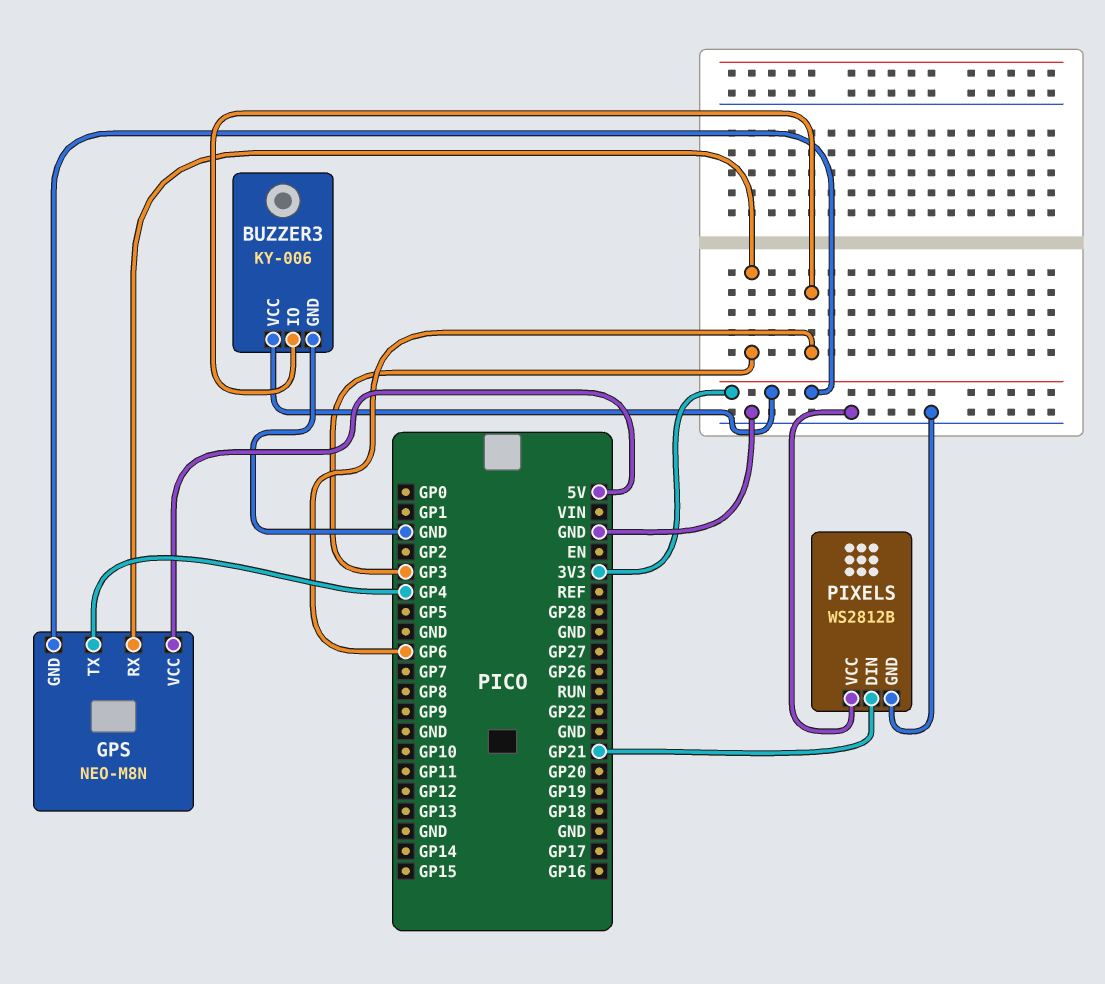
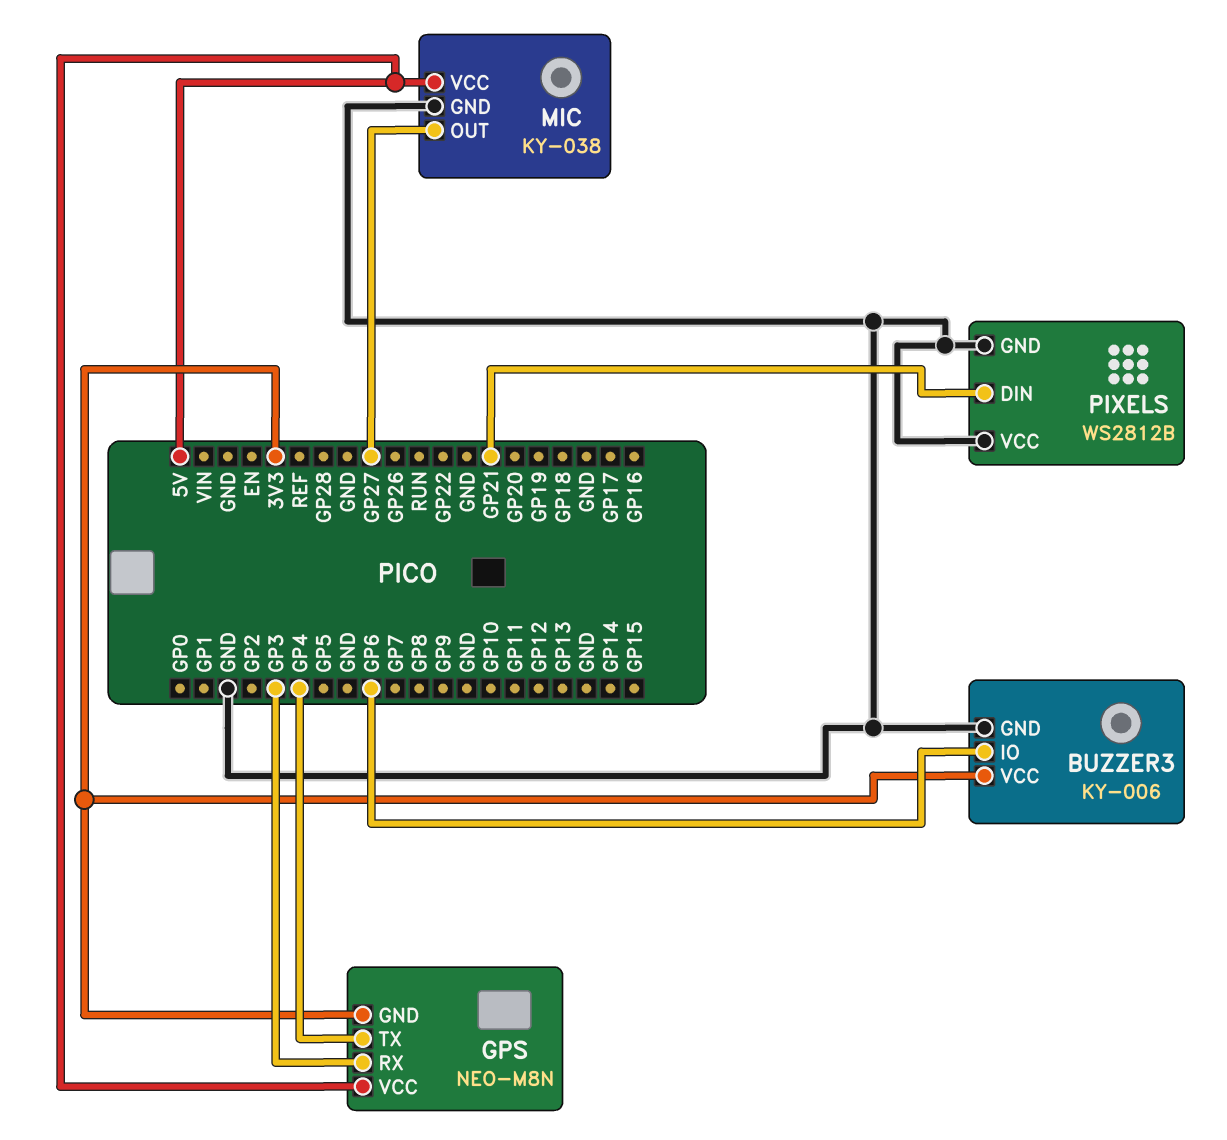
MIC: none -> KY-038
MIC pin GND: none -> GND
MIC pin OUT: none -> GP27
MIC pin VCC: none -> 5V

